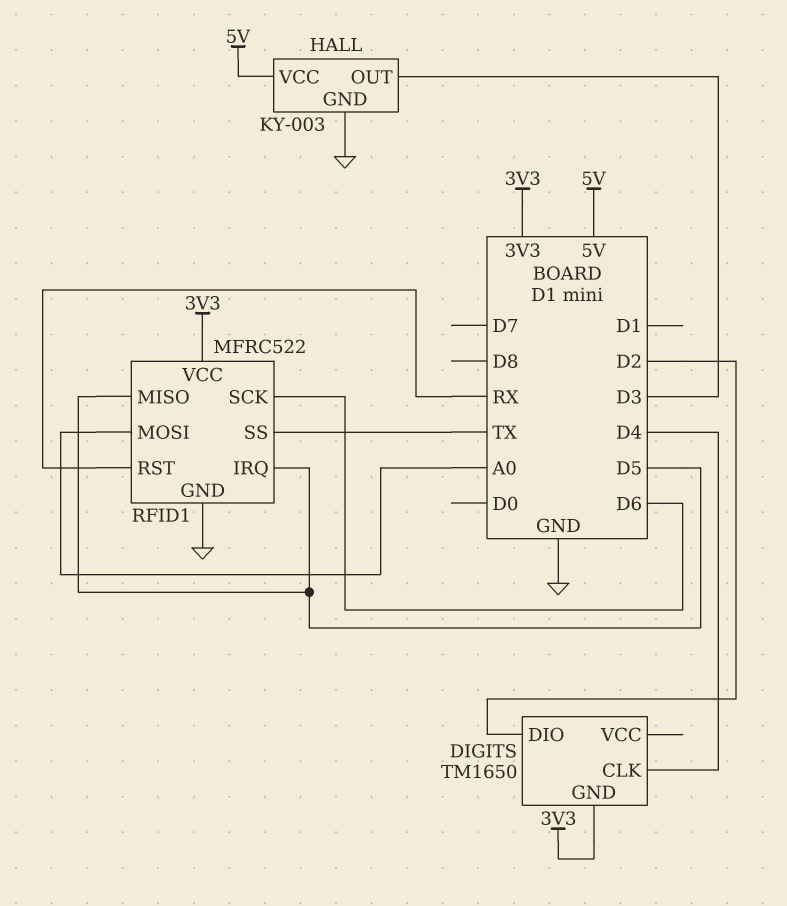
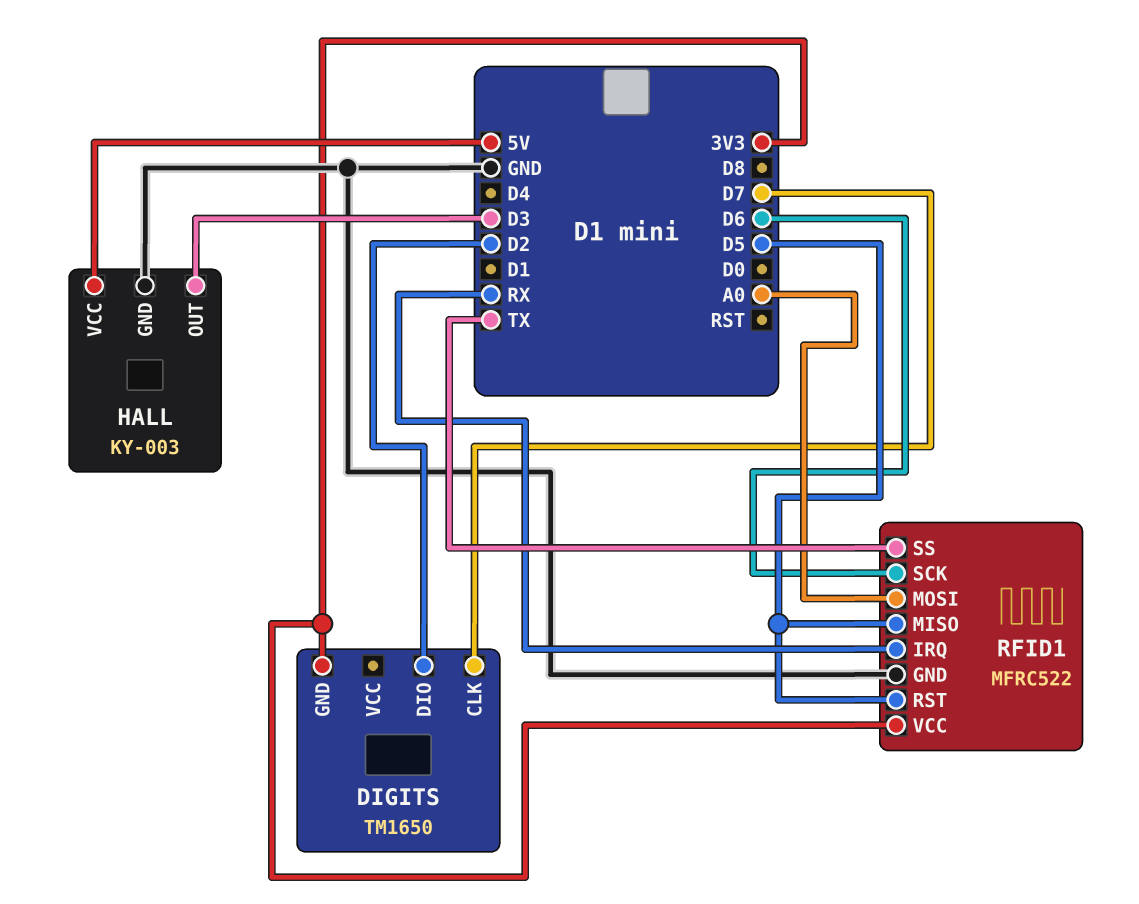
DIGITS pin CLK: D4 -> D7
RFID1 pin IRQ: D5 -> RX
RFID1 pin RST: RX -> D5

